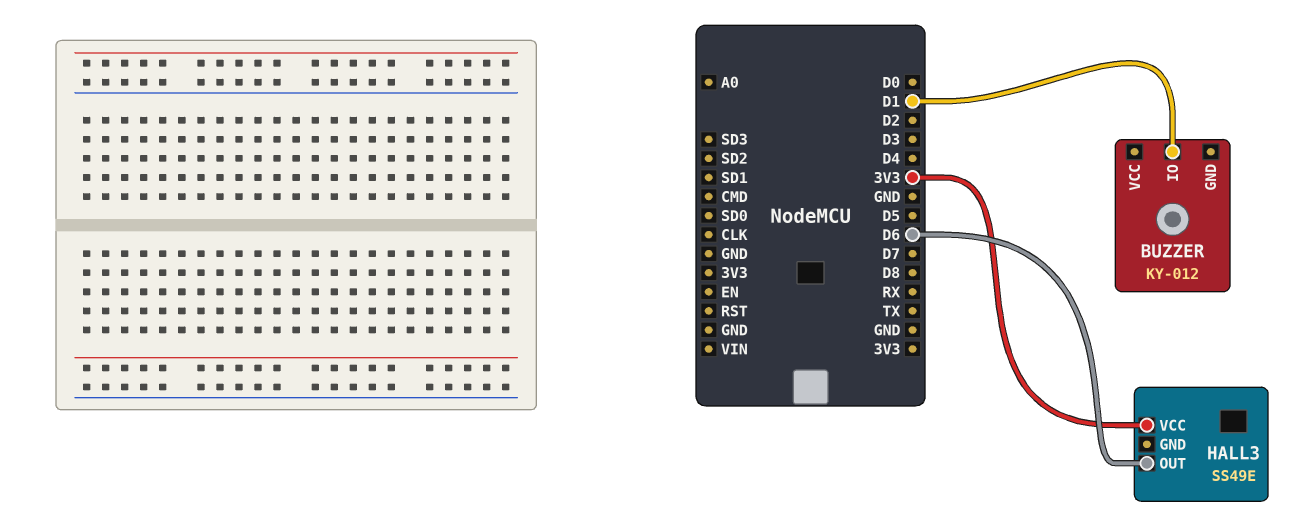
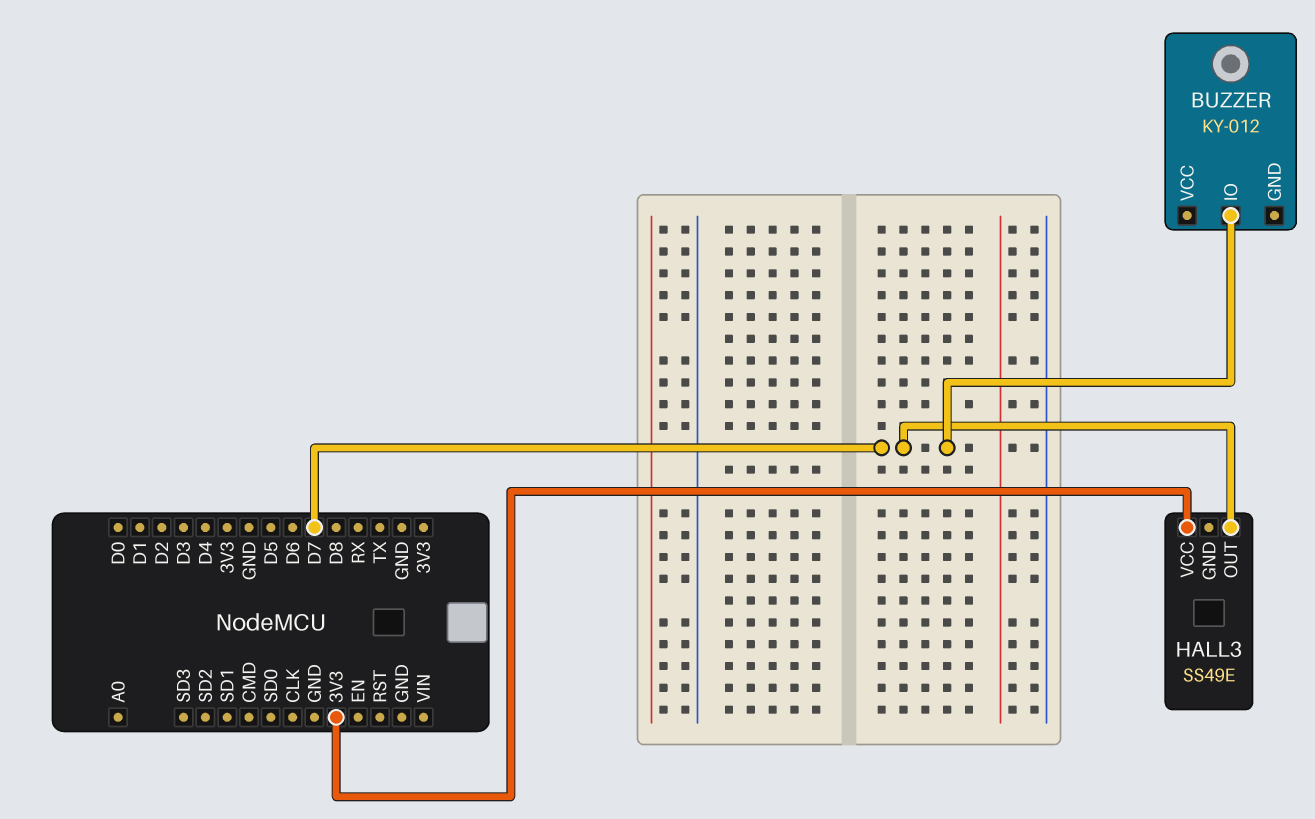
BUZZER pin IO: D1 -> D7
HALL3 pin OUT: D6 -> D7

